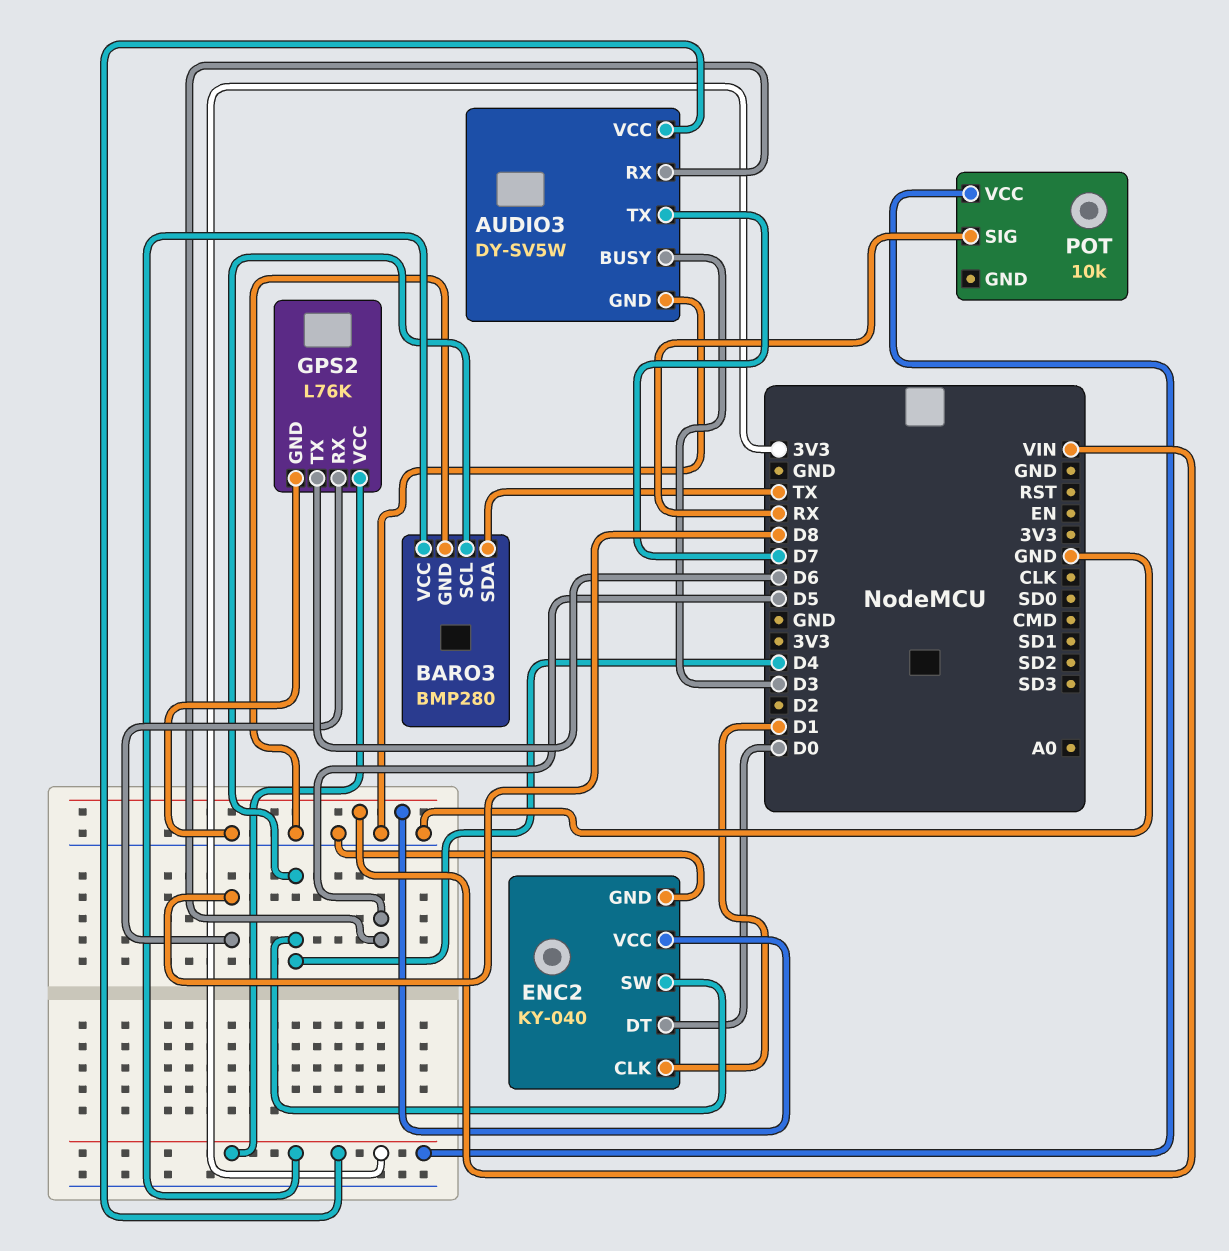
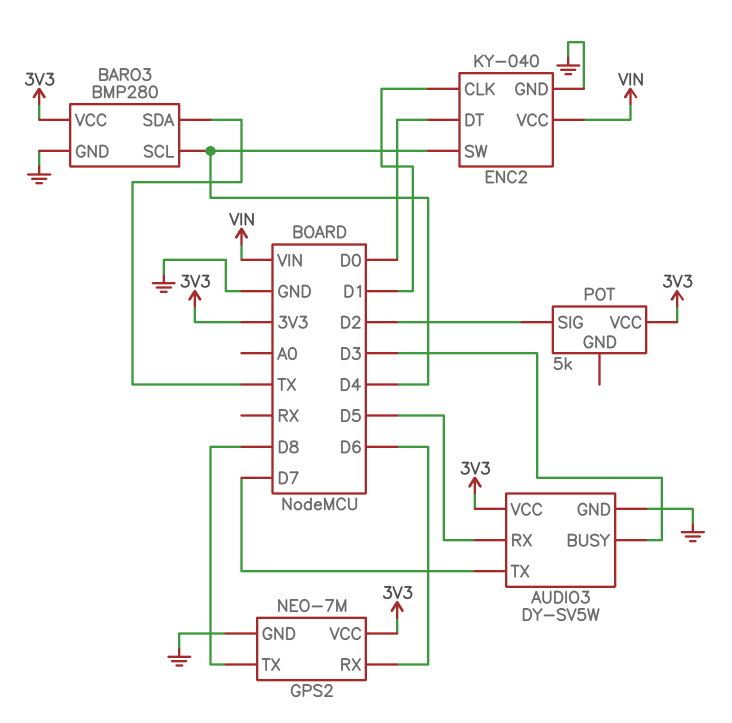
GPS2: L76K -> NEO-7M
GPS2 pin RX: D8 -> D6
GPS2 pin TX: D6 -> D8
POT: 10k -> 5k
POT pin SIG: RX -> D2

